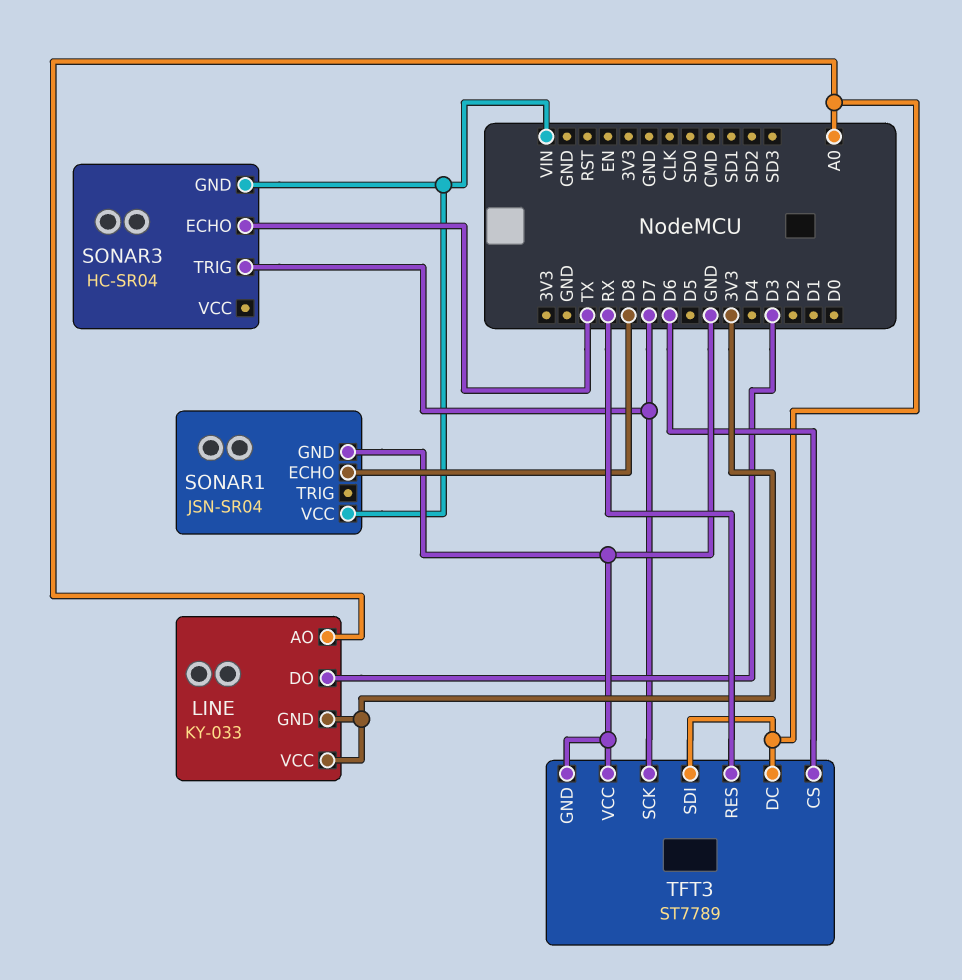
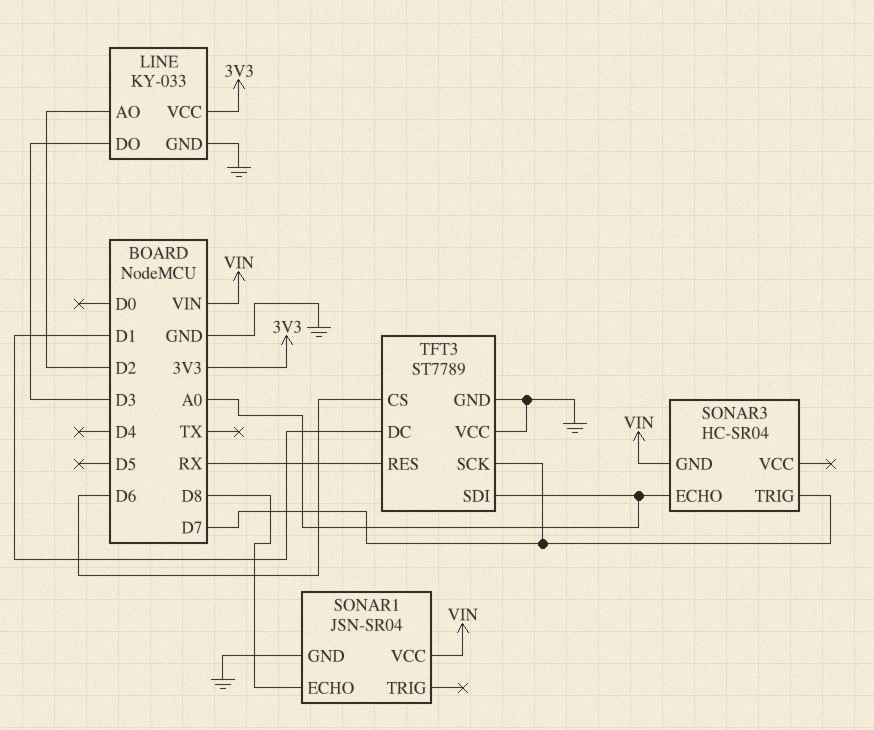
LINE pin AO: A0 -> D2
LINE pin GND: 3V3 -> GND
SONAR3 pin ECHO: TX -> A0
TFT3 pin DC: A0 -> D1

